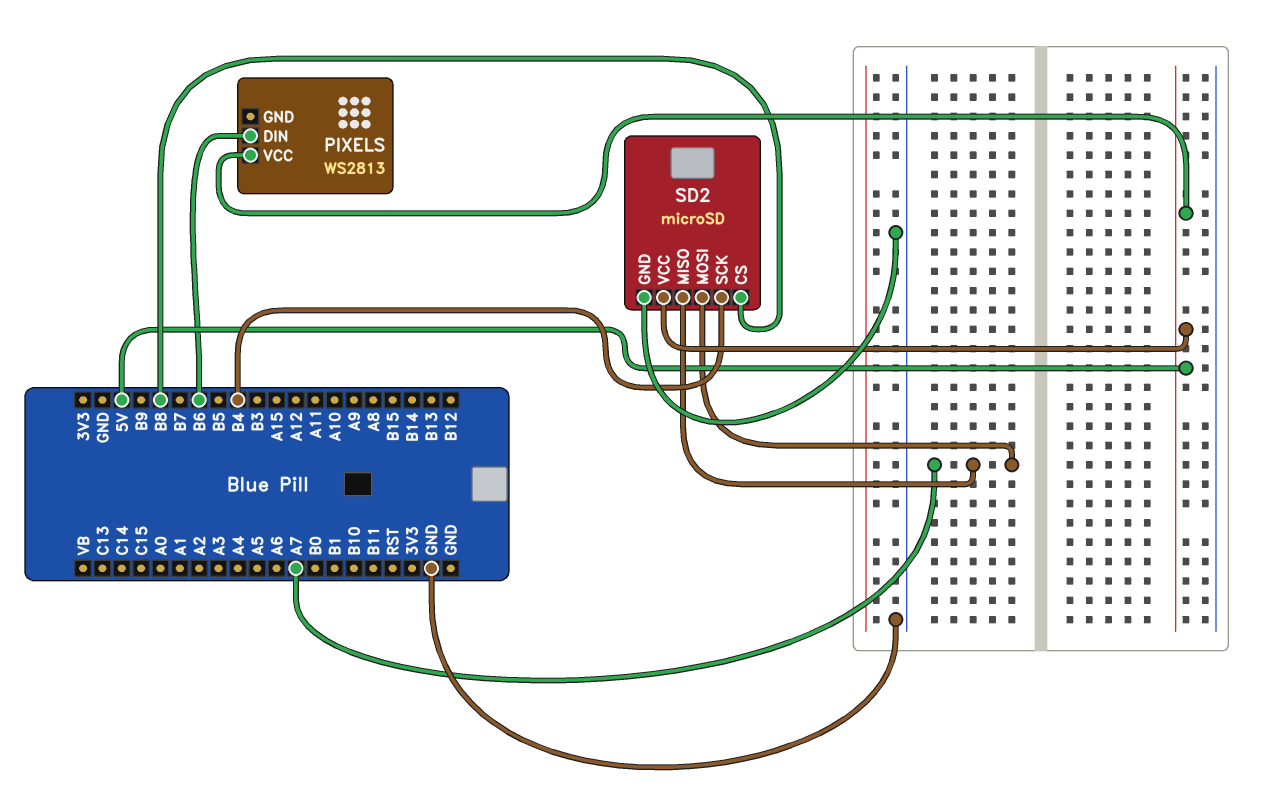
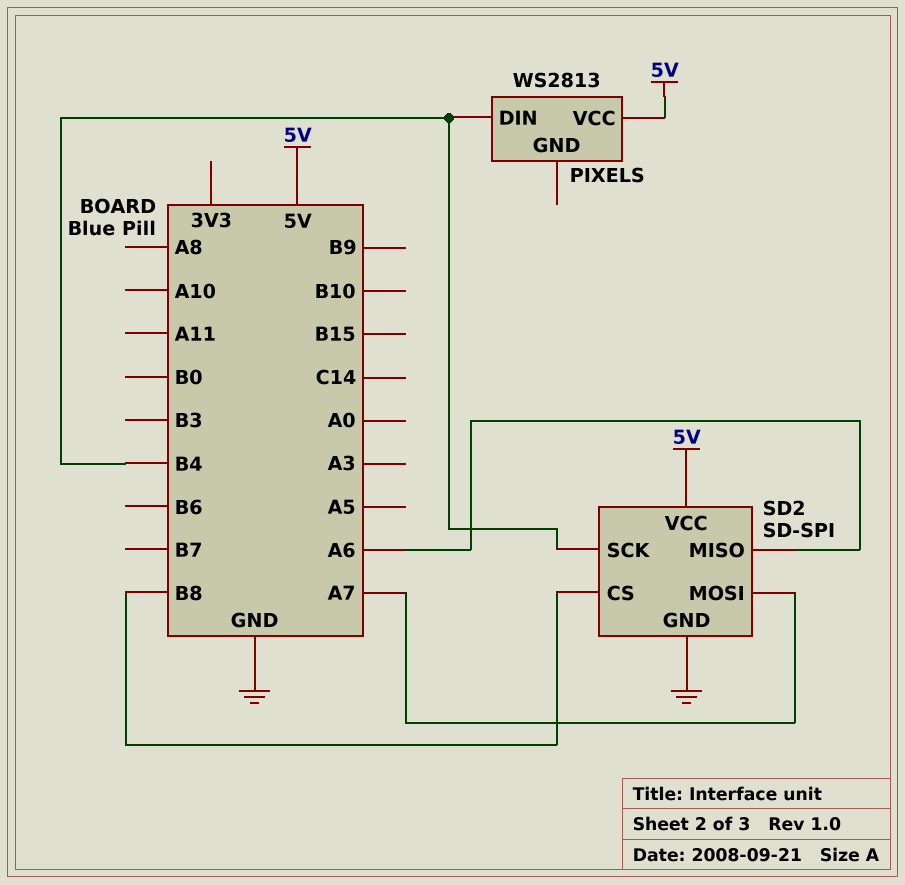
PIXELS pin DIN: B6 -> B4
SD2: microSD -> SD-SPI
SD2 pin MISO: A7 -> A6

